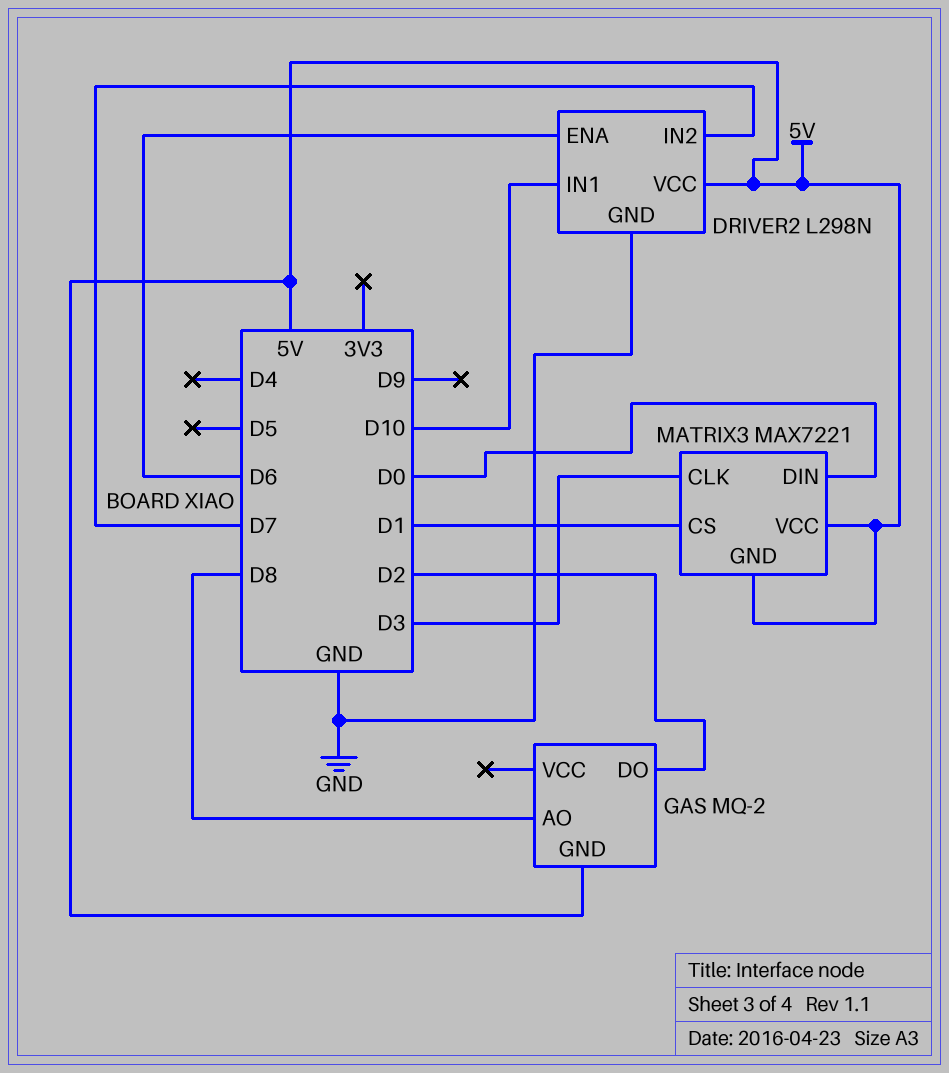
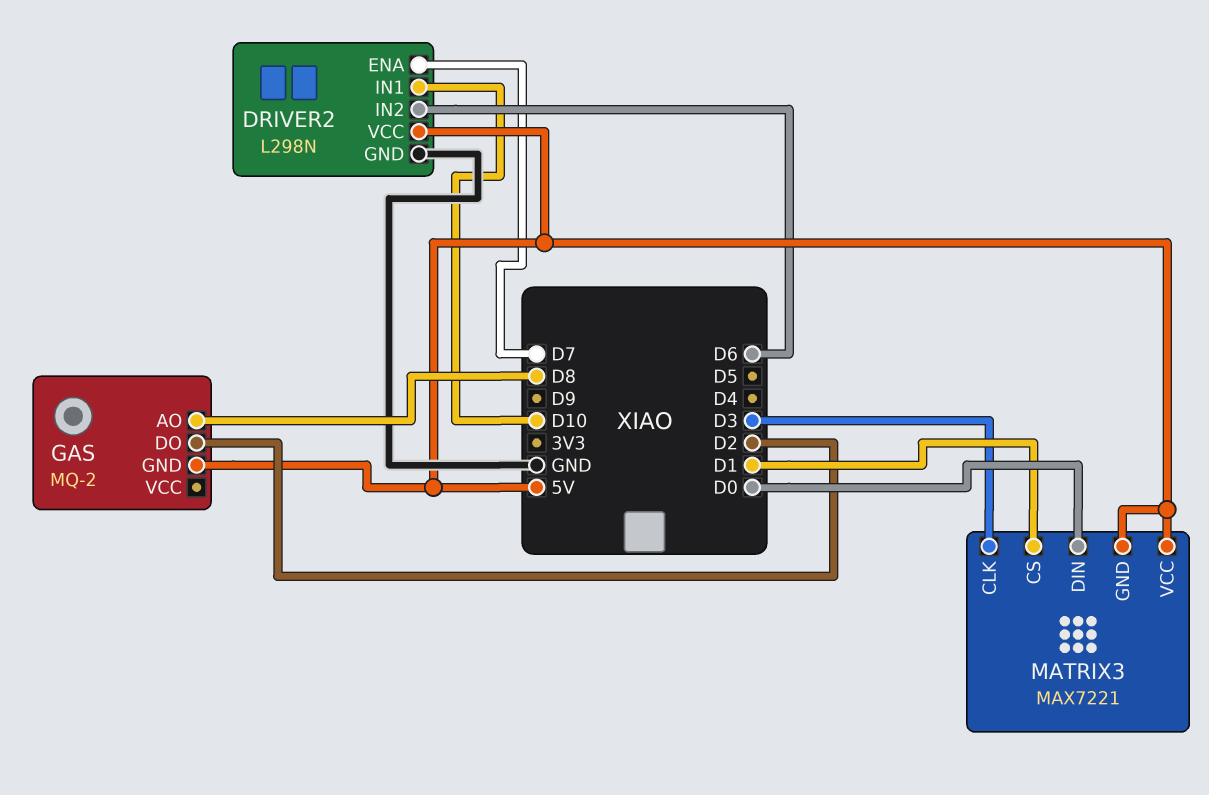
DRIVER2 pin ENA: D6 -> D7
DRIVER2 pin IN2: D7 -> D6

